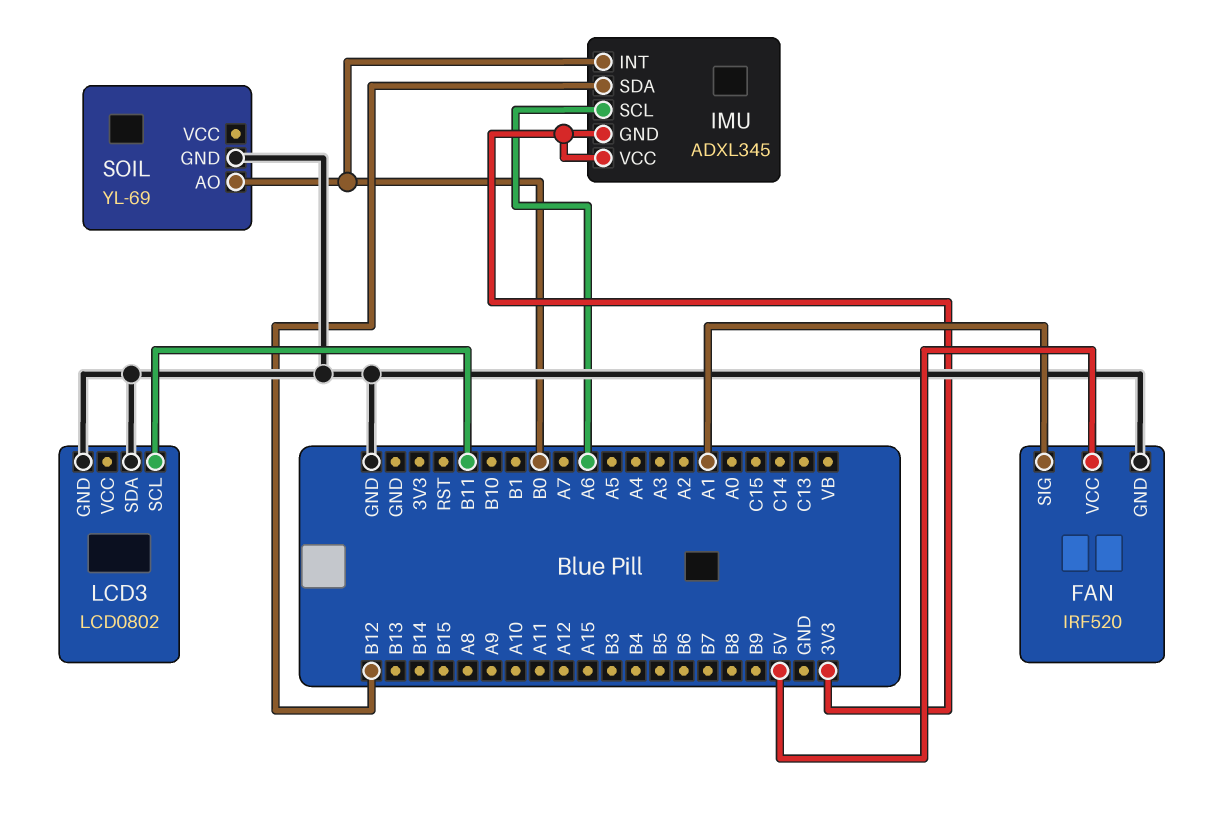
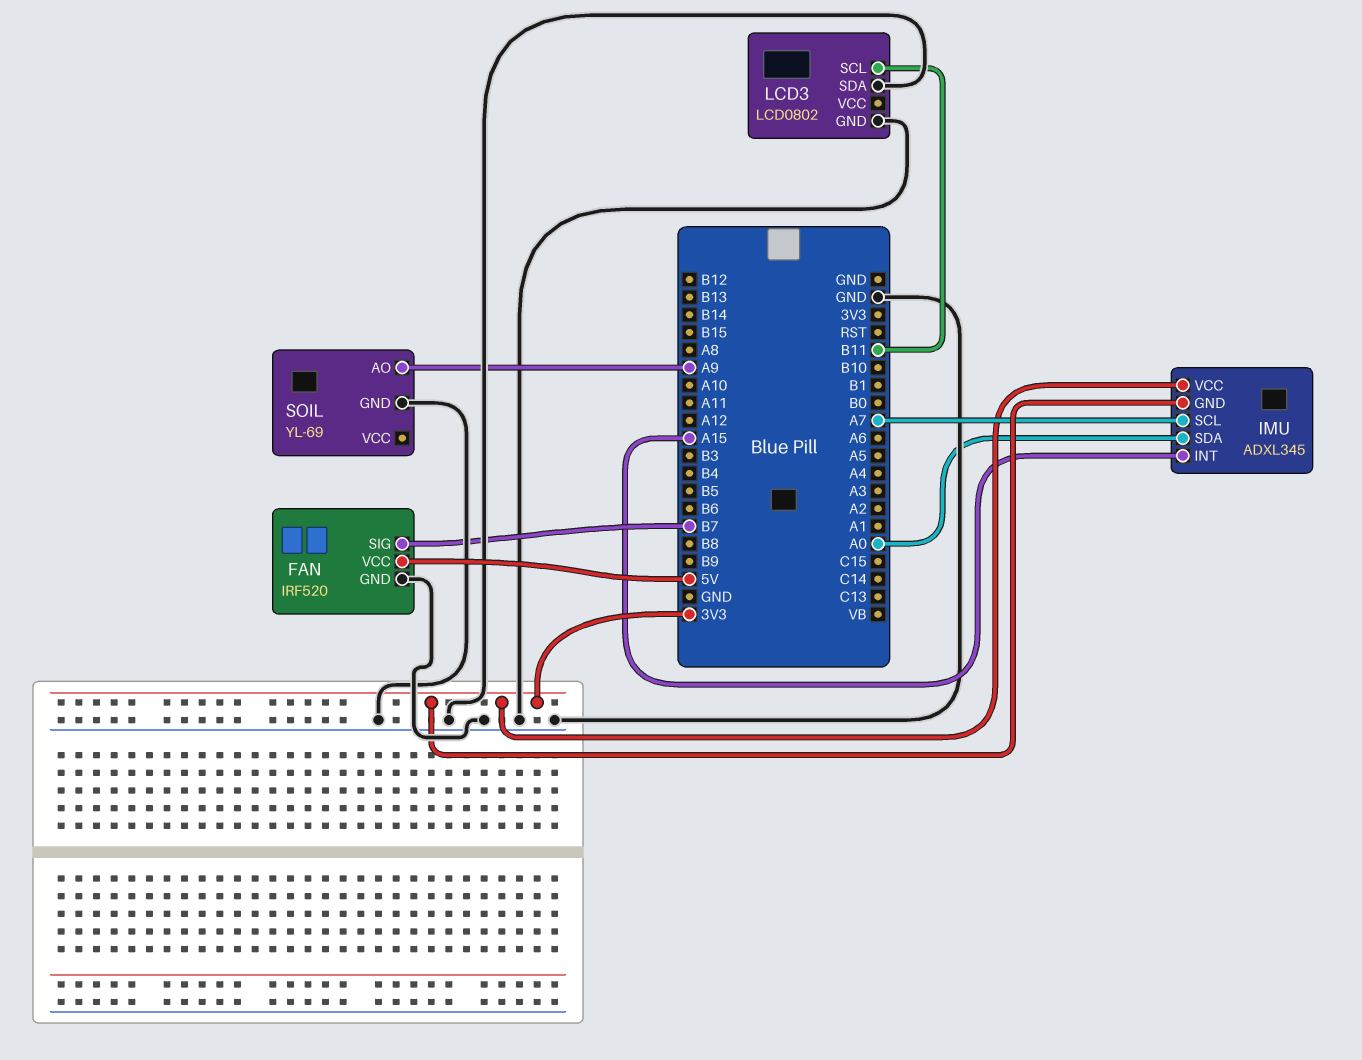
FAN pin SIG: A1 -> B7
IMU pin INT: B0 -> A15
IMU pin SCL: A6 -> A7
IMU pin SDA: B12 -> A0
SOIL pin AO: B0 -> A9

